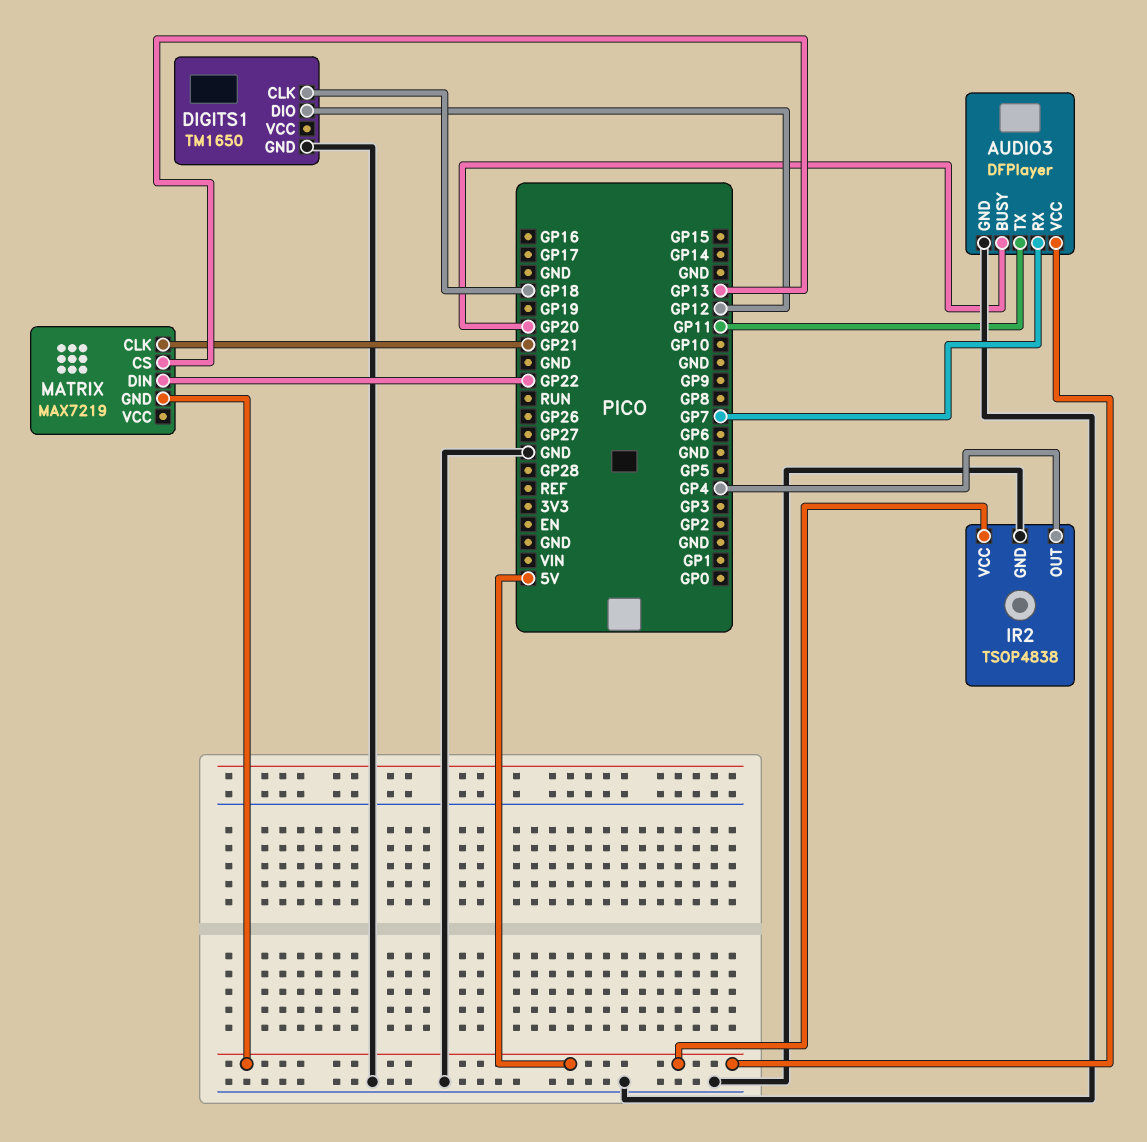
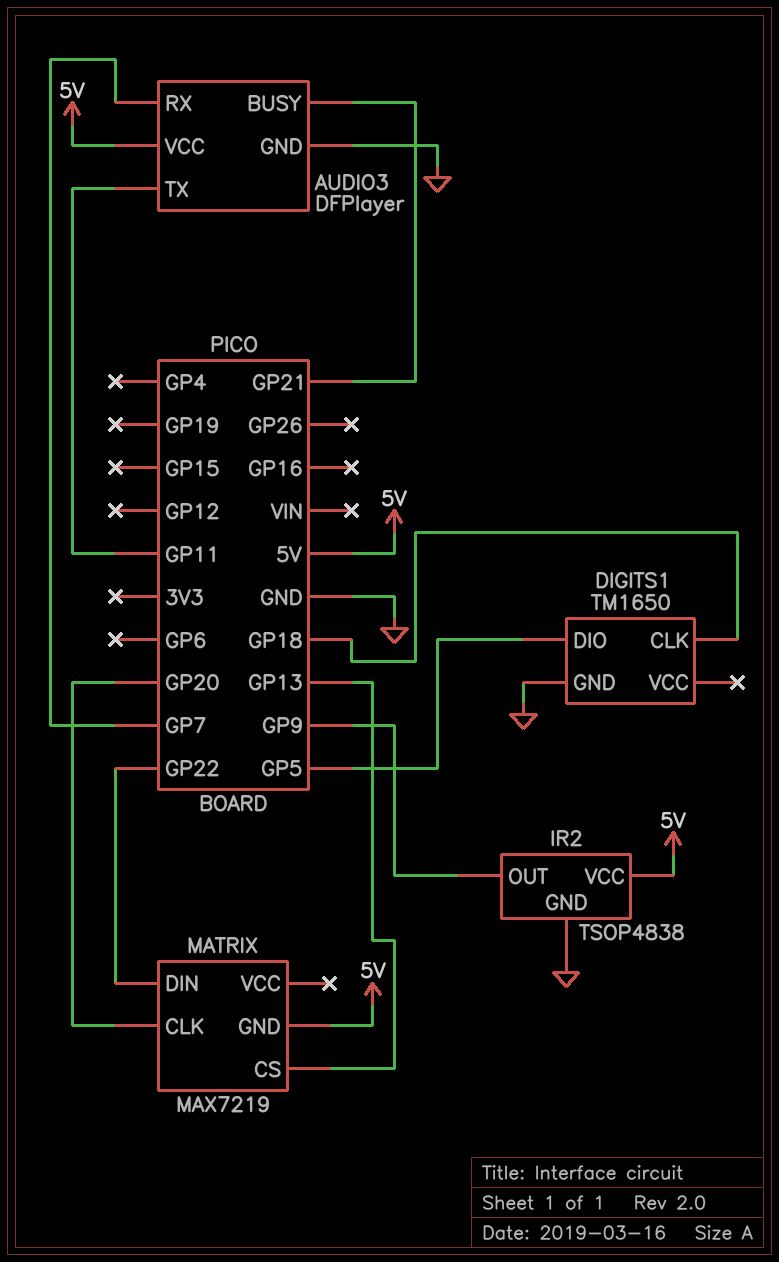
AUDIO3 pin BUSY: GP20 -> GP21
DIGITS1 pin DIO: GP12 -> GP5
IR2 pin OUT: GP4 -> GP9
MATRIX pin CLK: GP21 -> GP20

